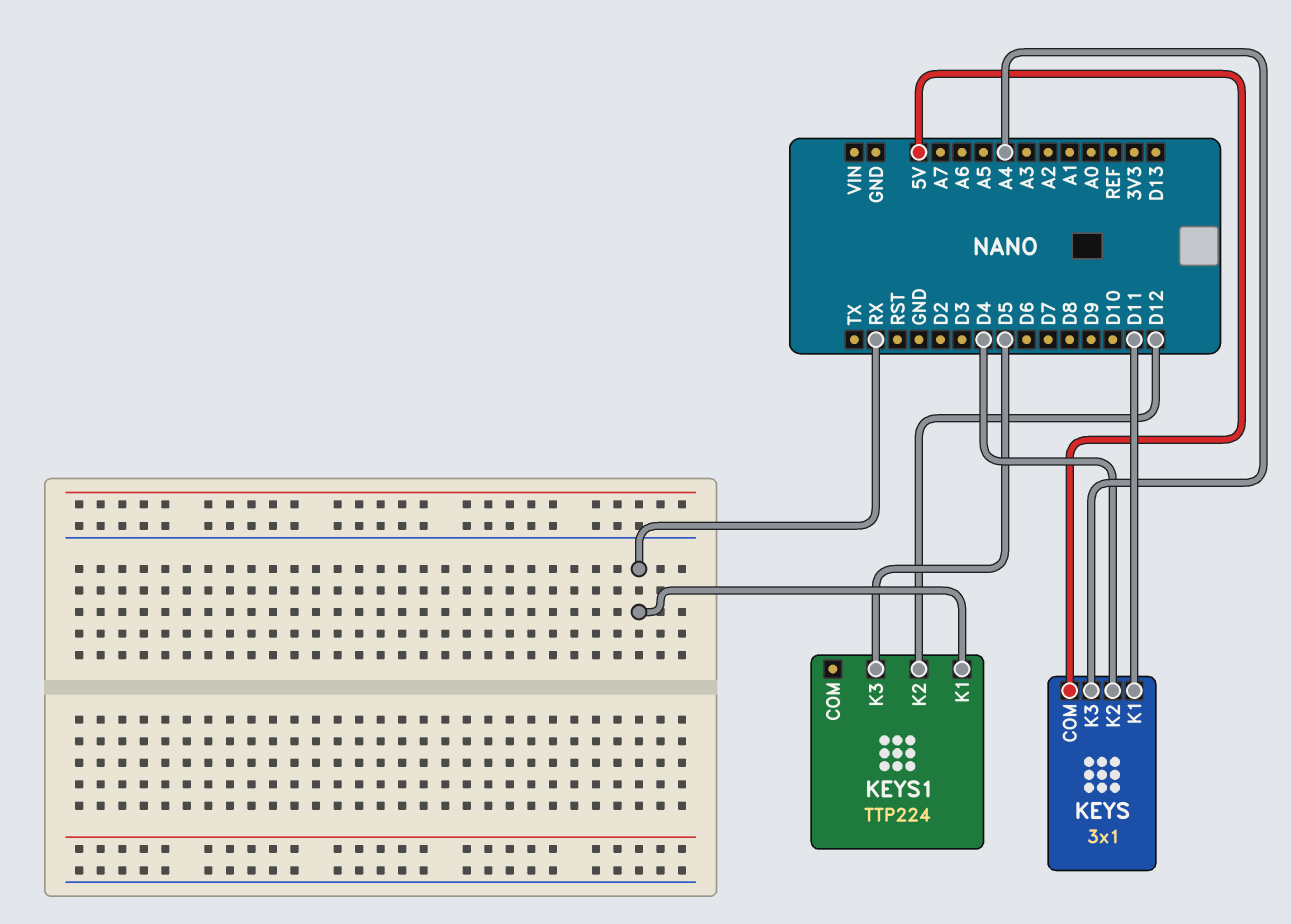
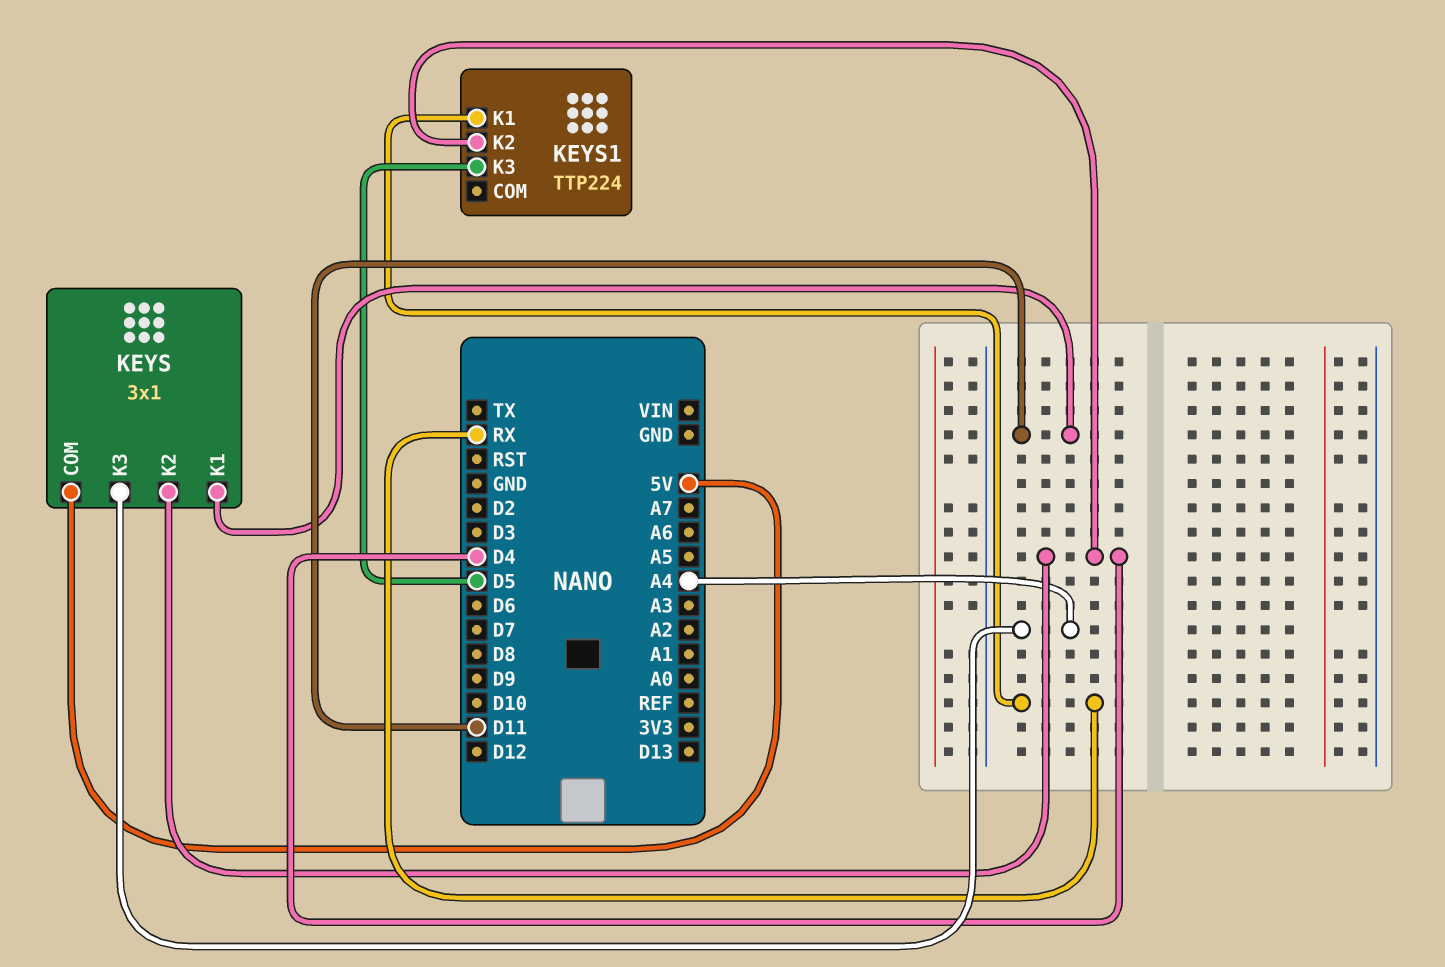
KEYS1 pin K2: D12 -> D4

